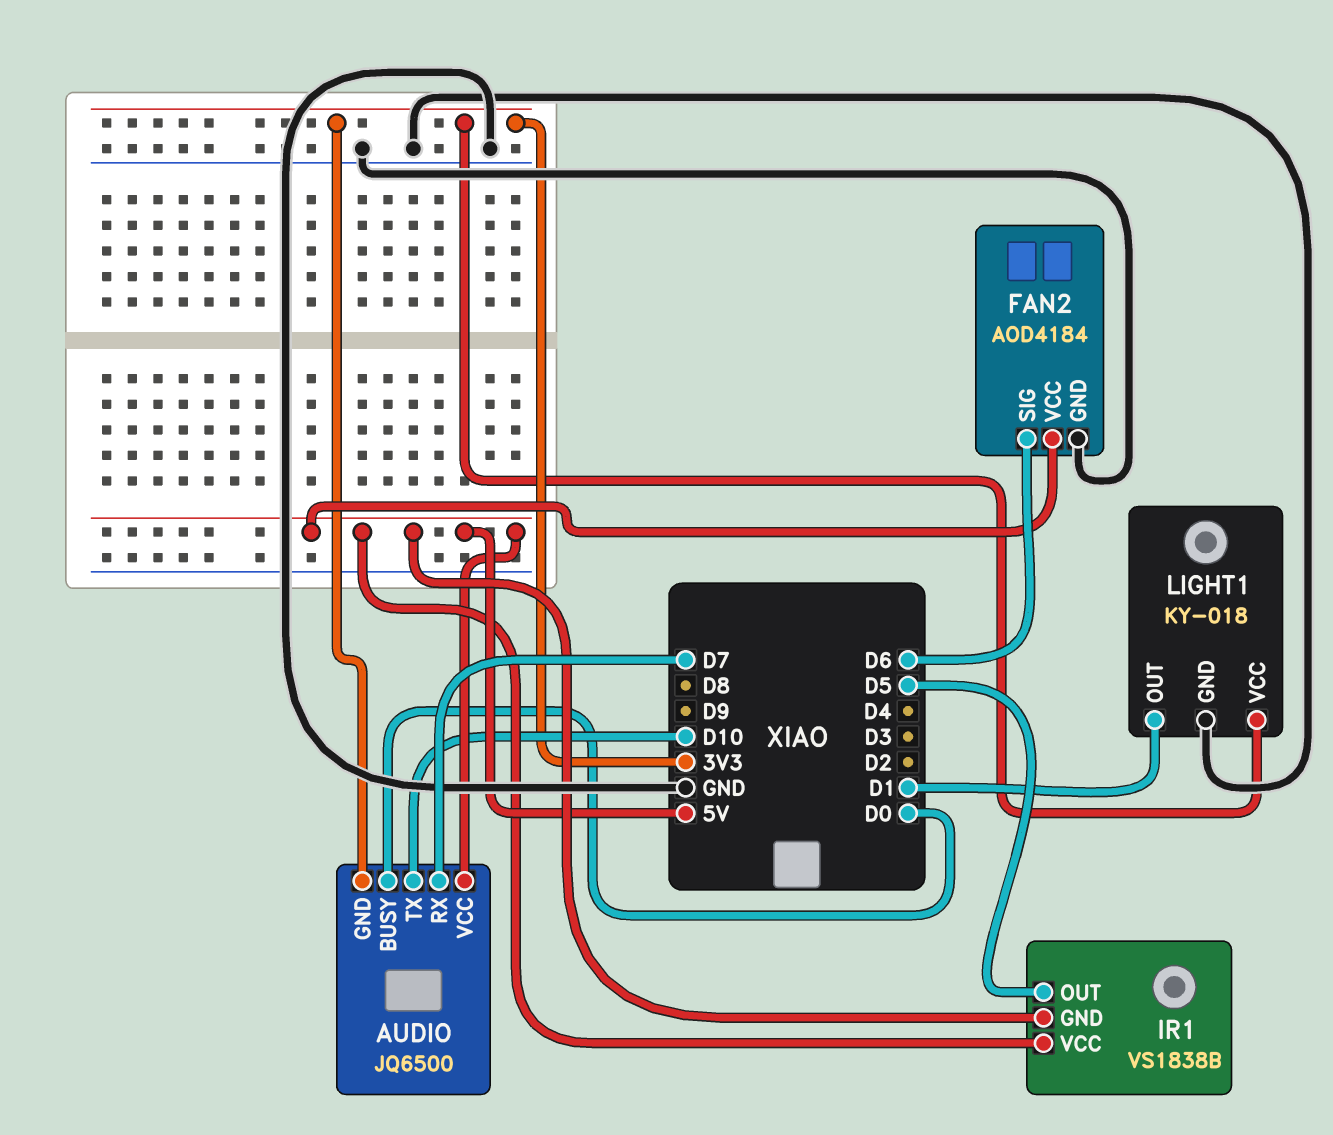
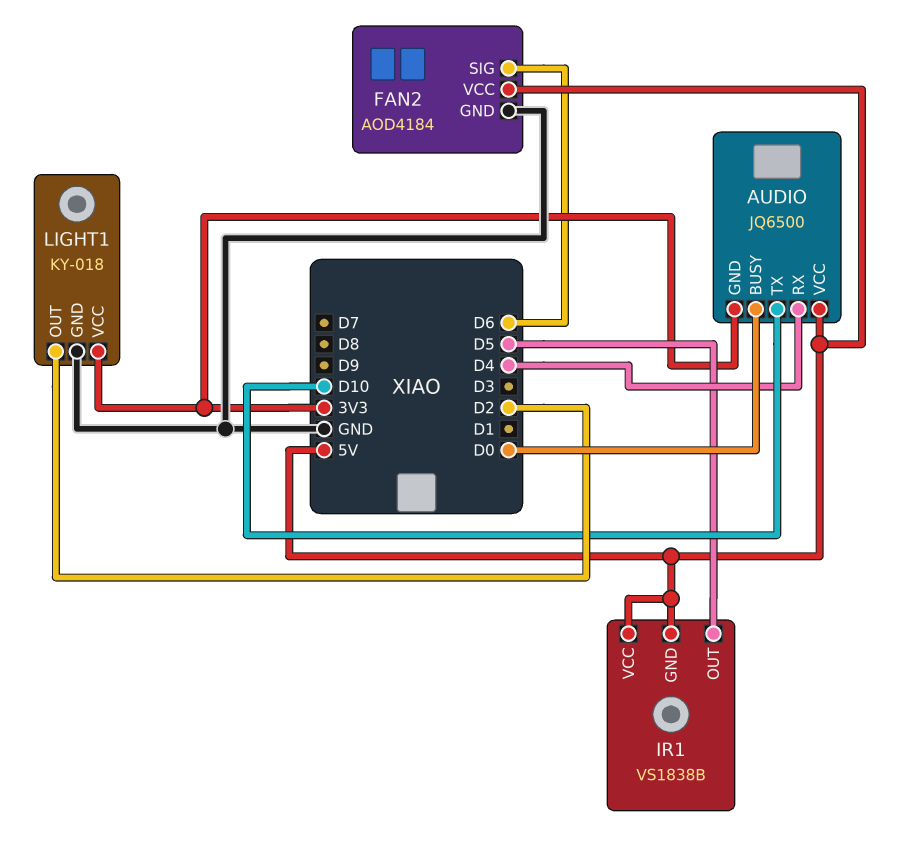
AUDIO pin RX: D7 -> D4
LIGHT1 pin OUT: D1 -> D2

